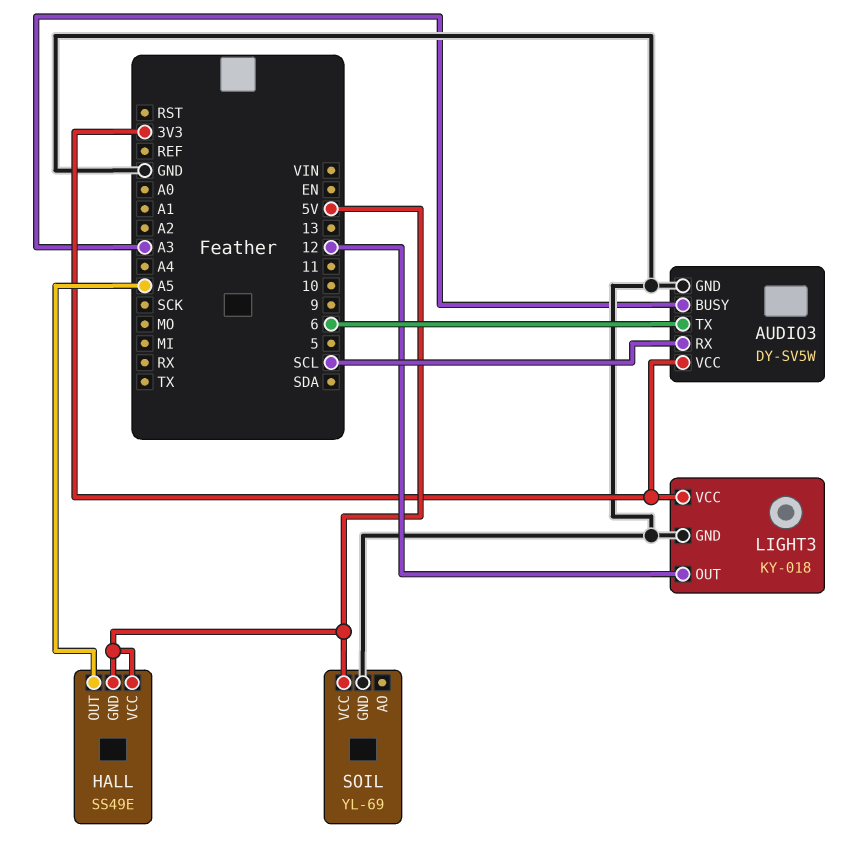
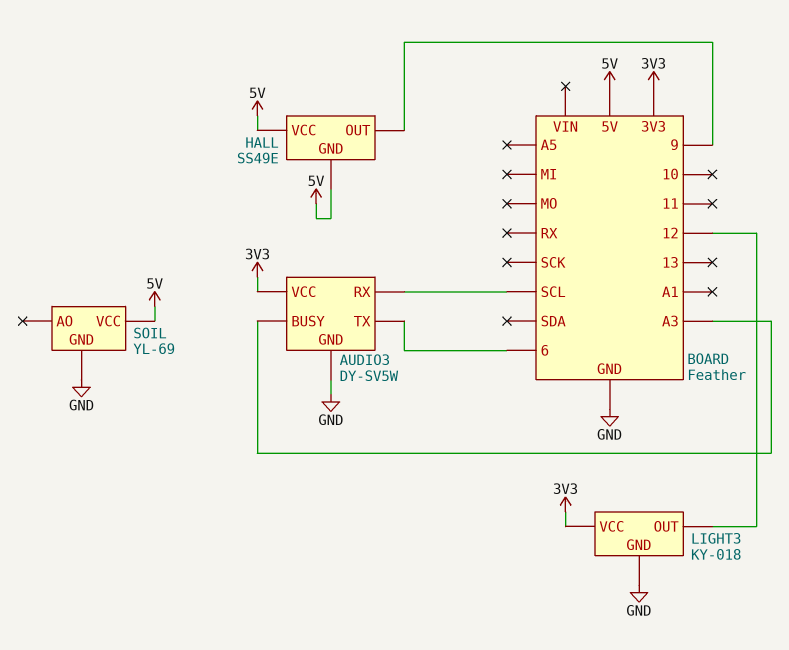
HALL pin OUT: A5 -> 9

